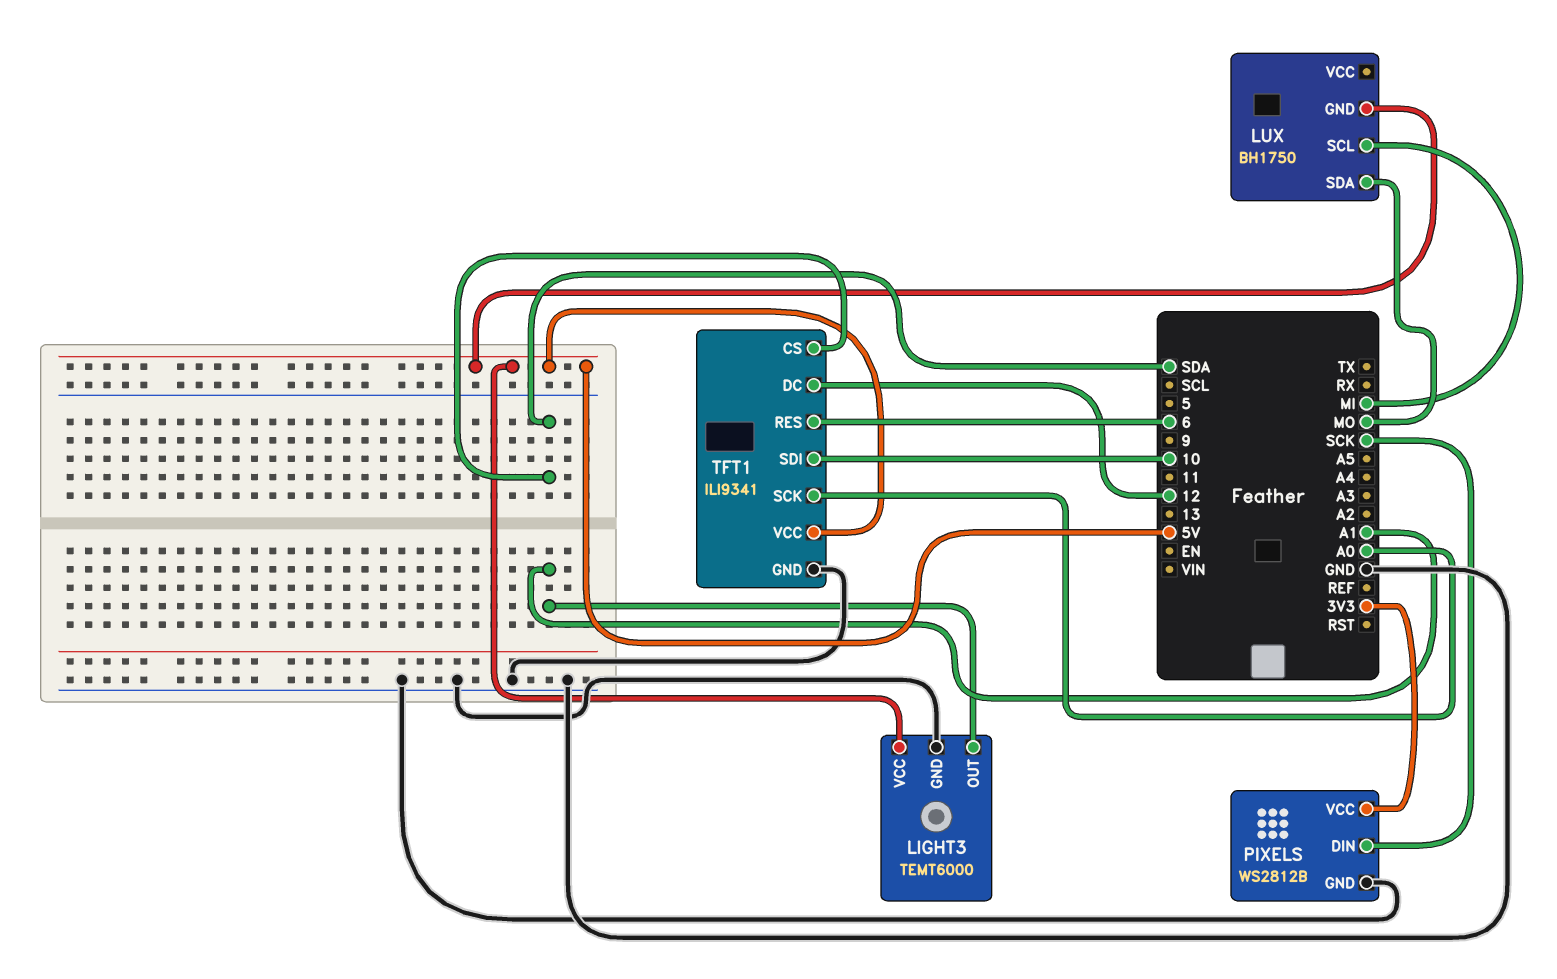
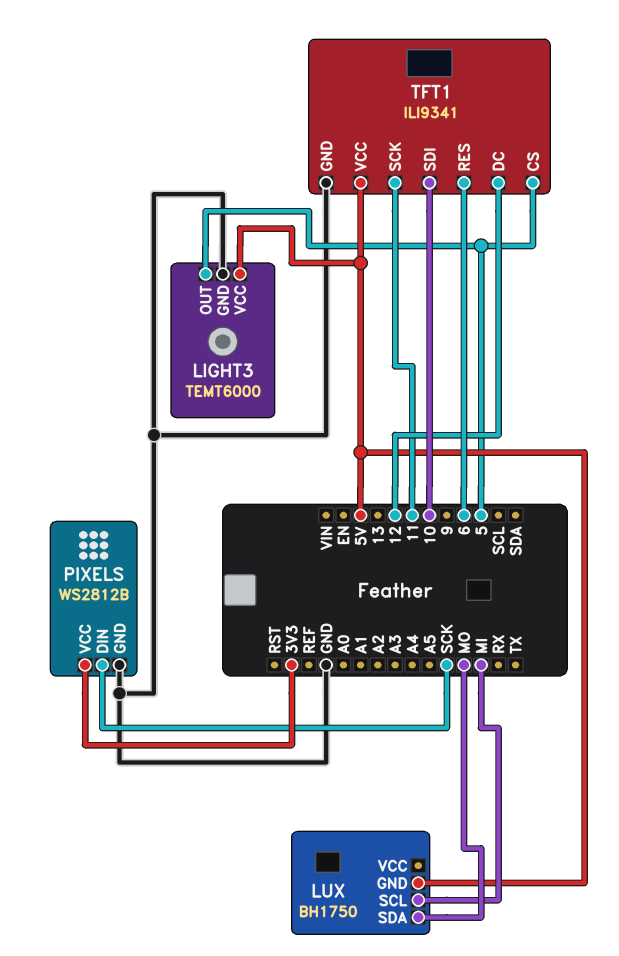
LIGHT3 pin OUT: A1 -> 5
TFT1 pin CS: SDA -> 5
TFT1 pin SCK: A0 -> 11

